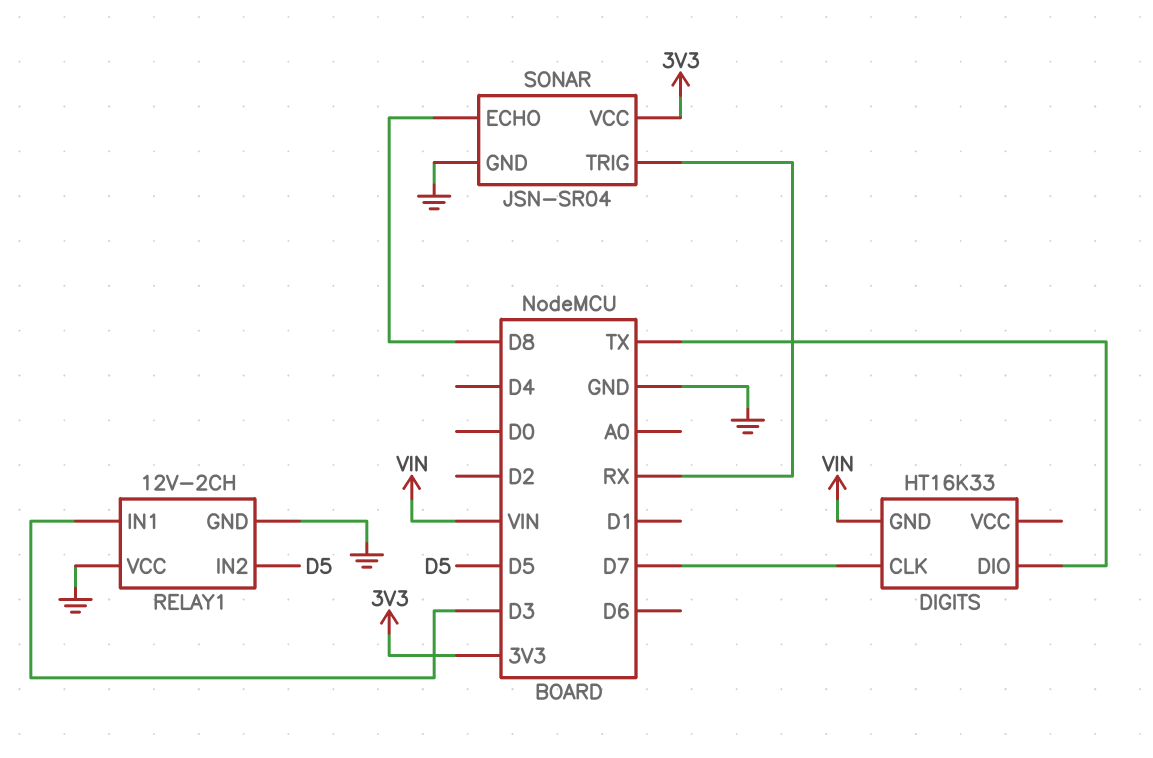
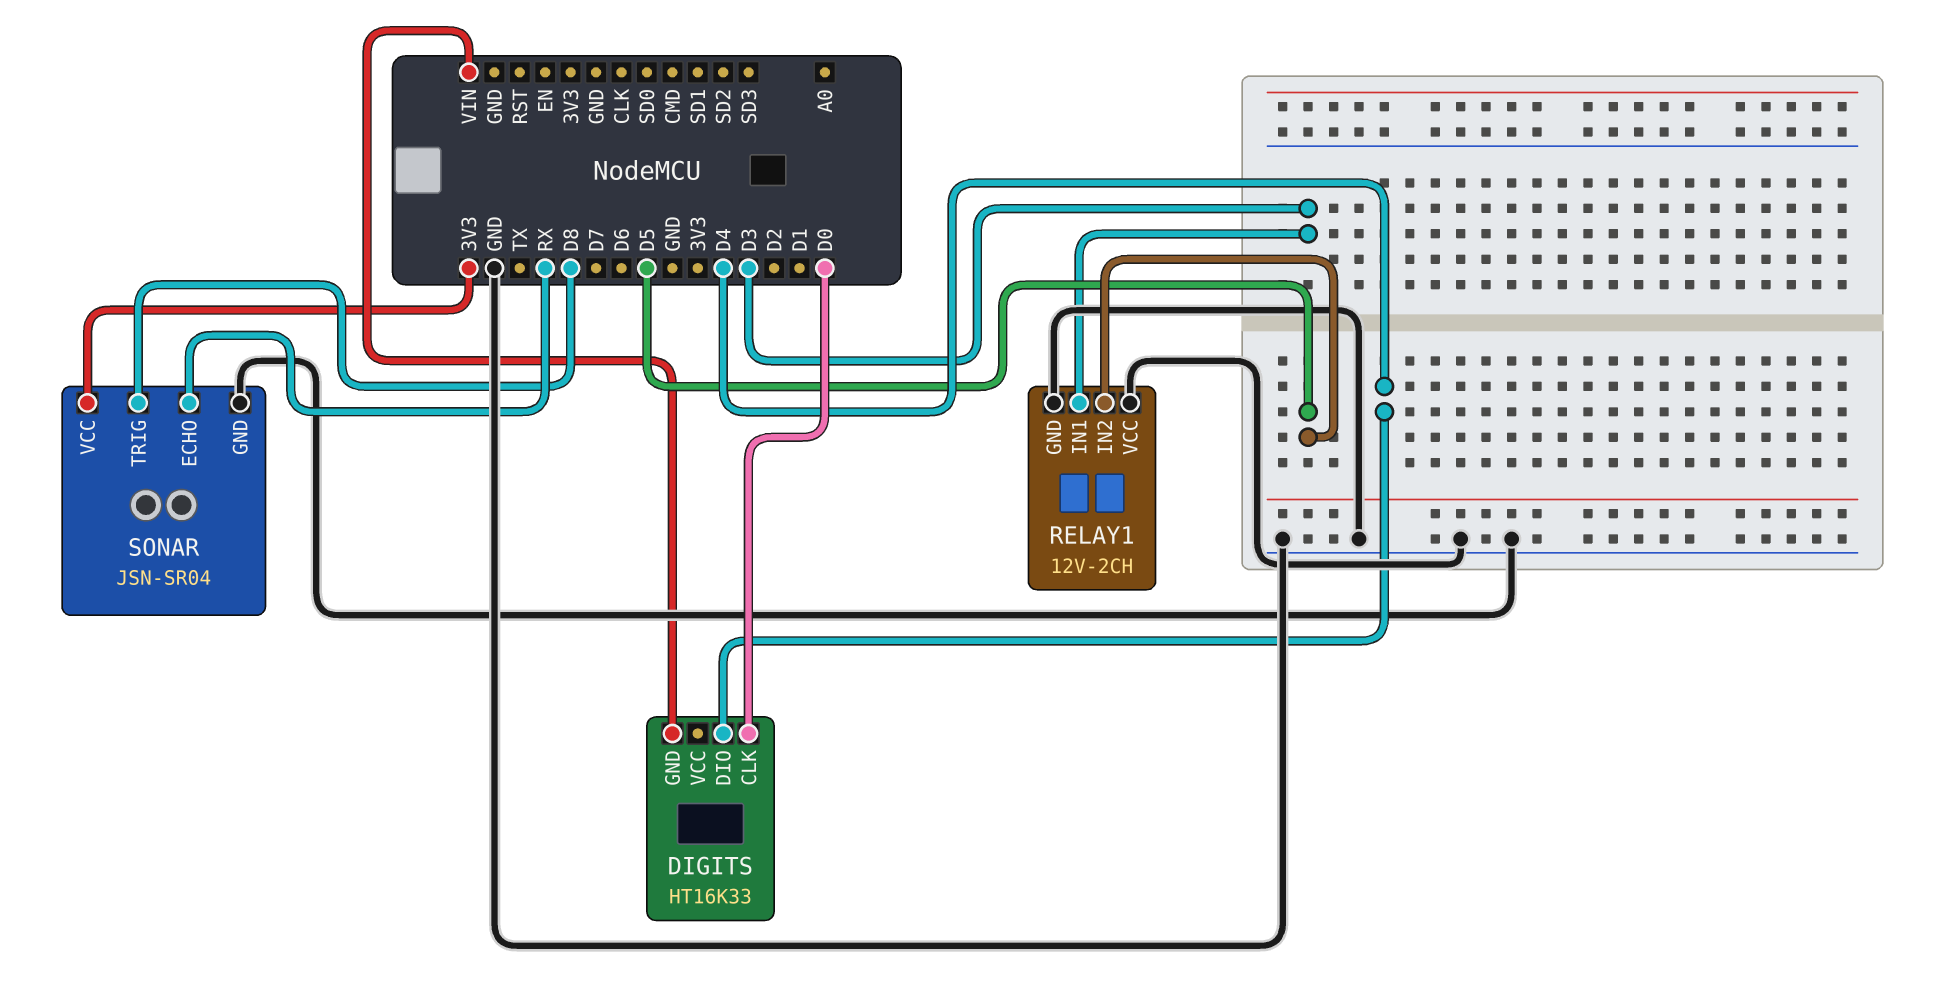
DIGITS pin CLK: D7 -> D0
DIGITS pin DIO: TX -> D4
SONAR pin ECHO: D8 -> RX
SONAR pin TRIG: RX -> D8

